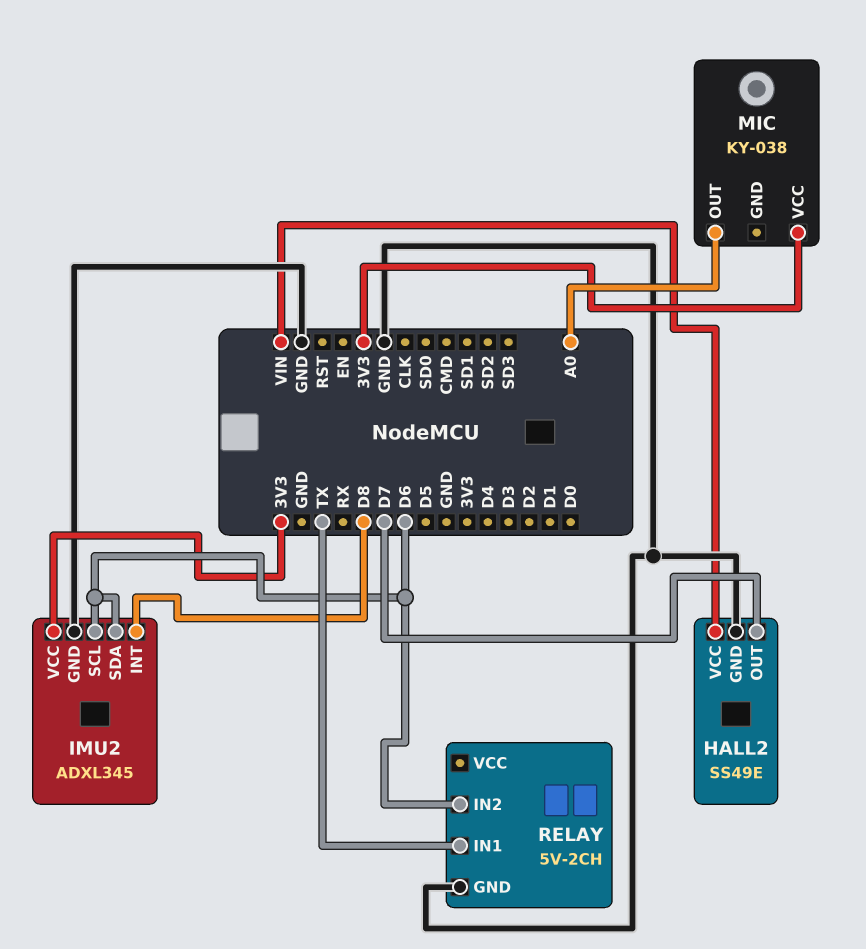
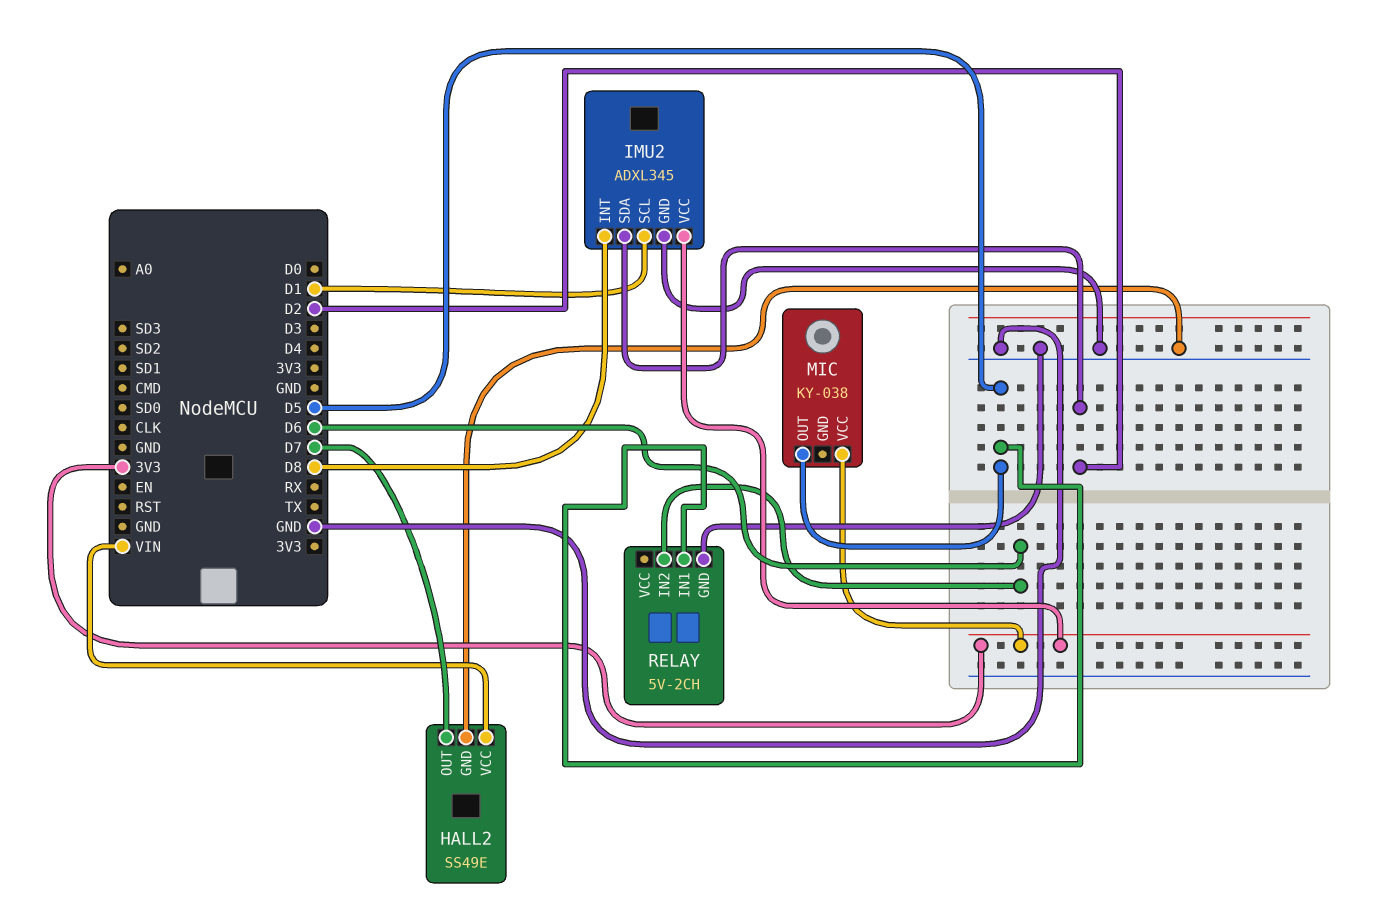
IMU2 pin SCL: D6 -> D1
IMU2 pin SDA: D6 -> D2
MIC pin OUT: A0 -> D5
RELAY pin IN1: TX -> D5

